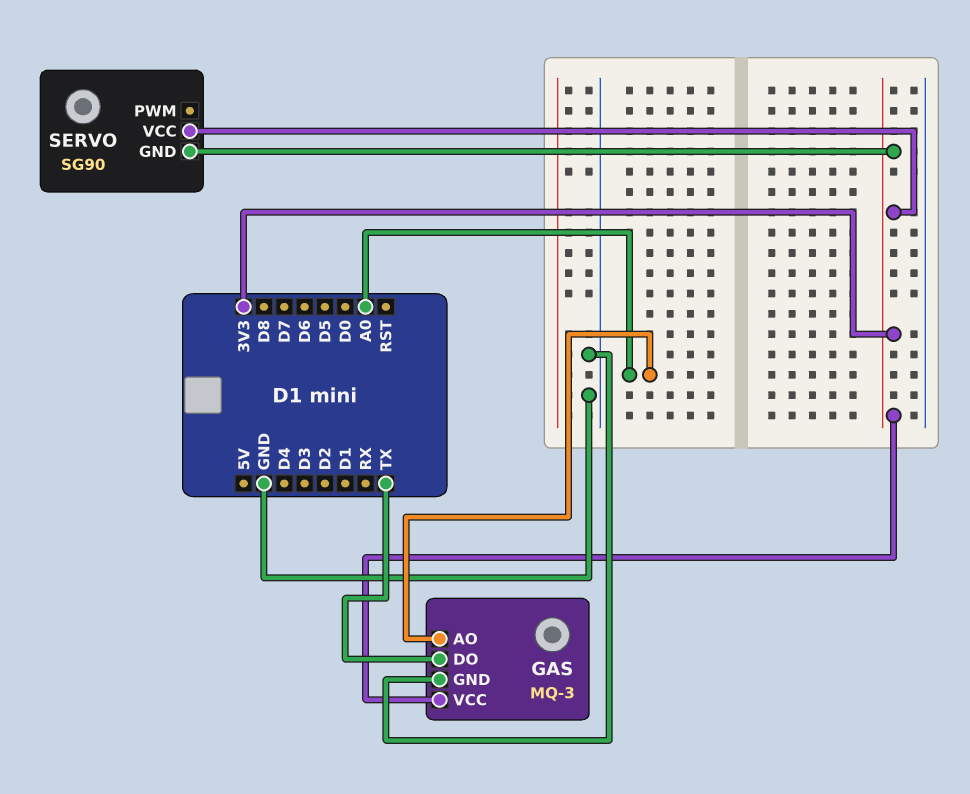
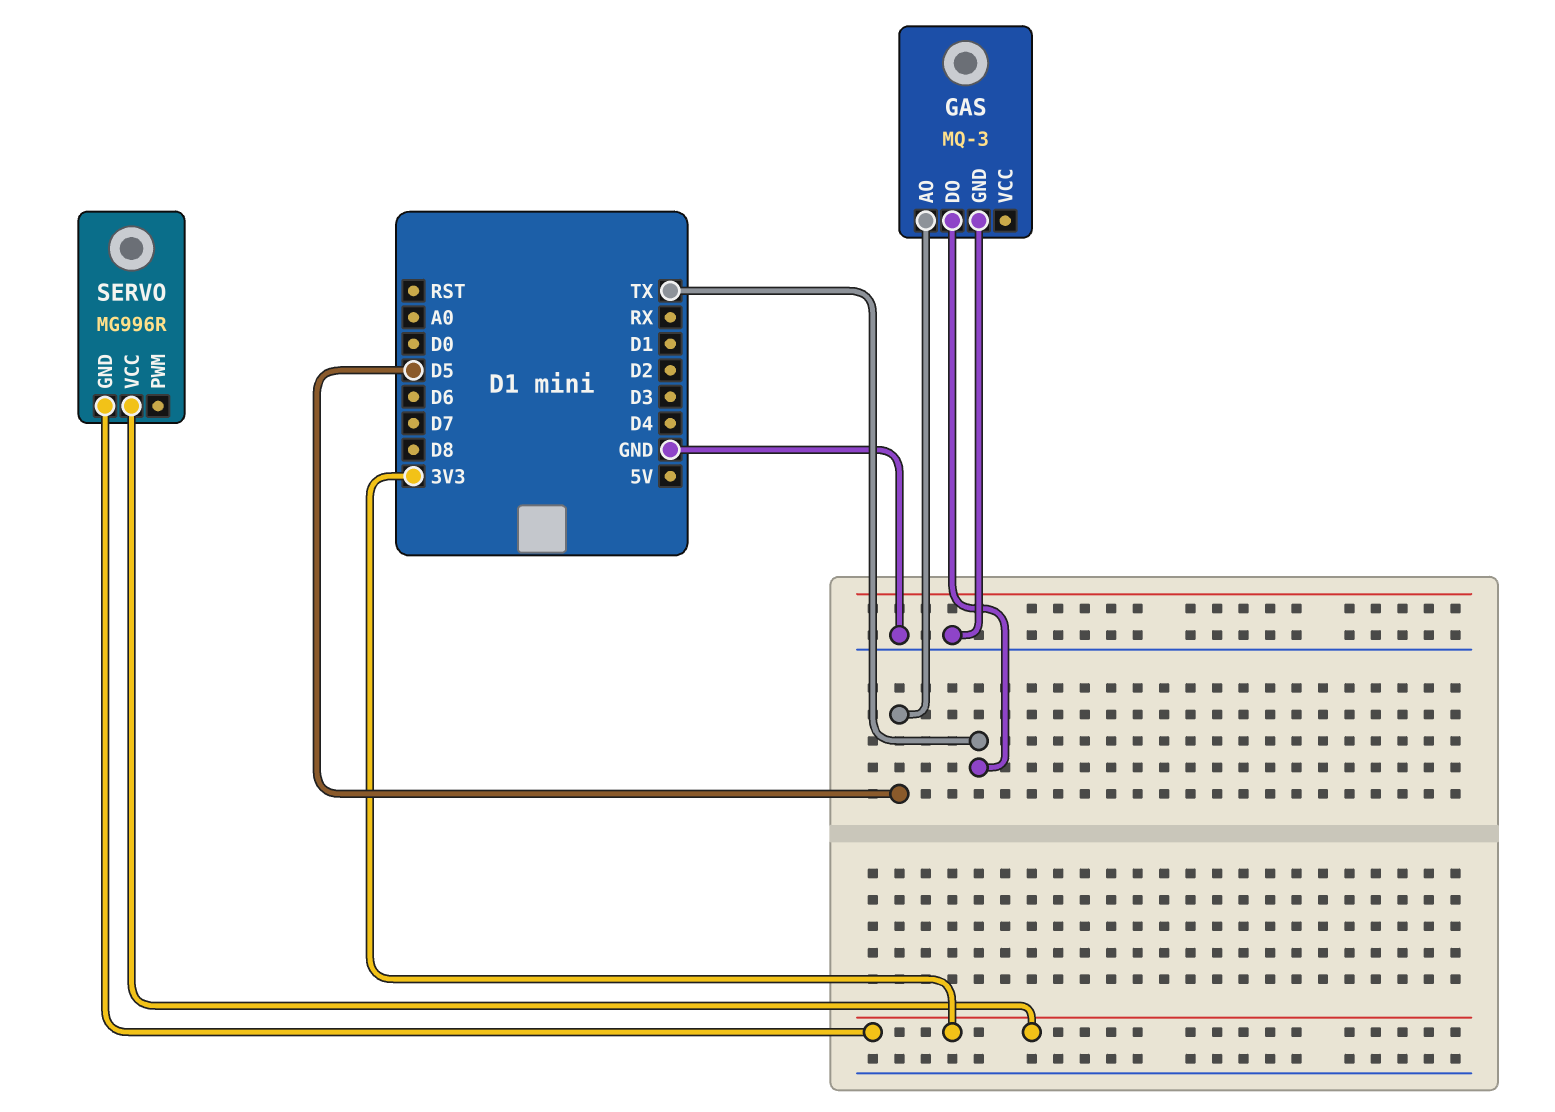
GAS pin AO: A0 -> D5
GAS pin VCC: 3V3 -> none
SERVO: SG90 -> MG996R

